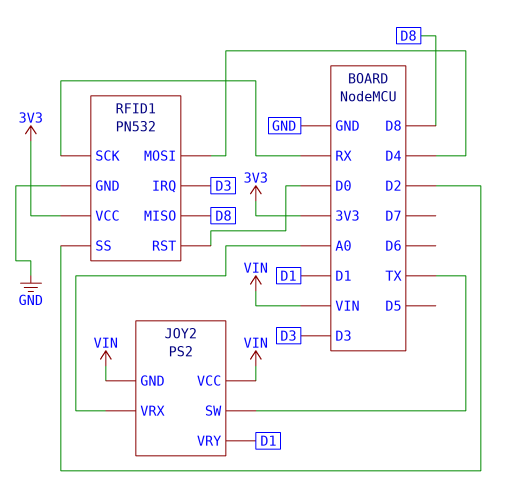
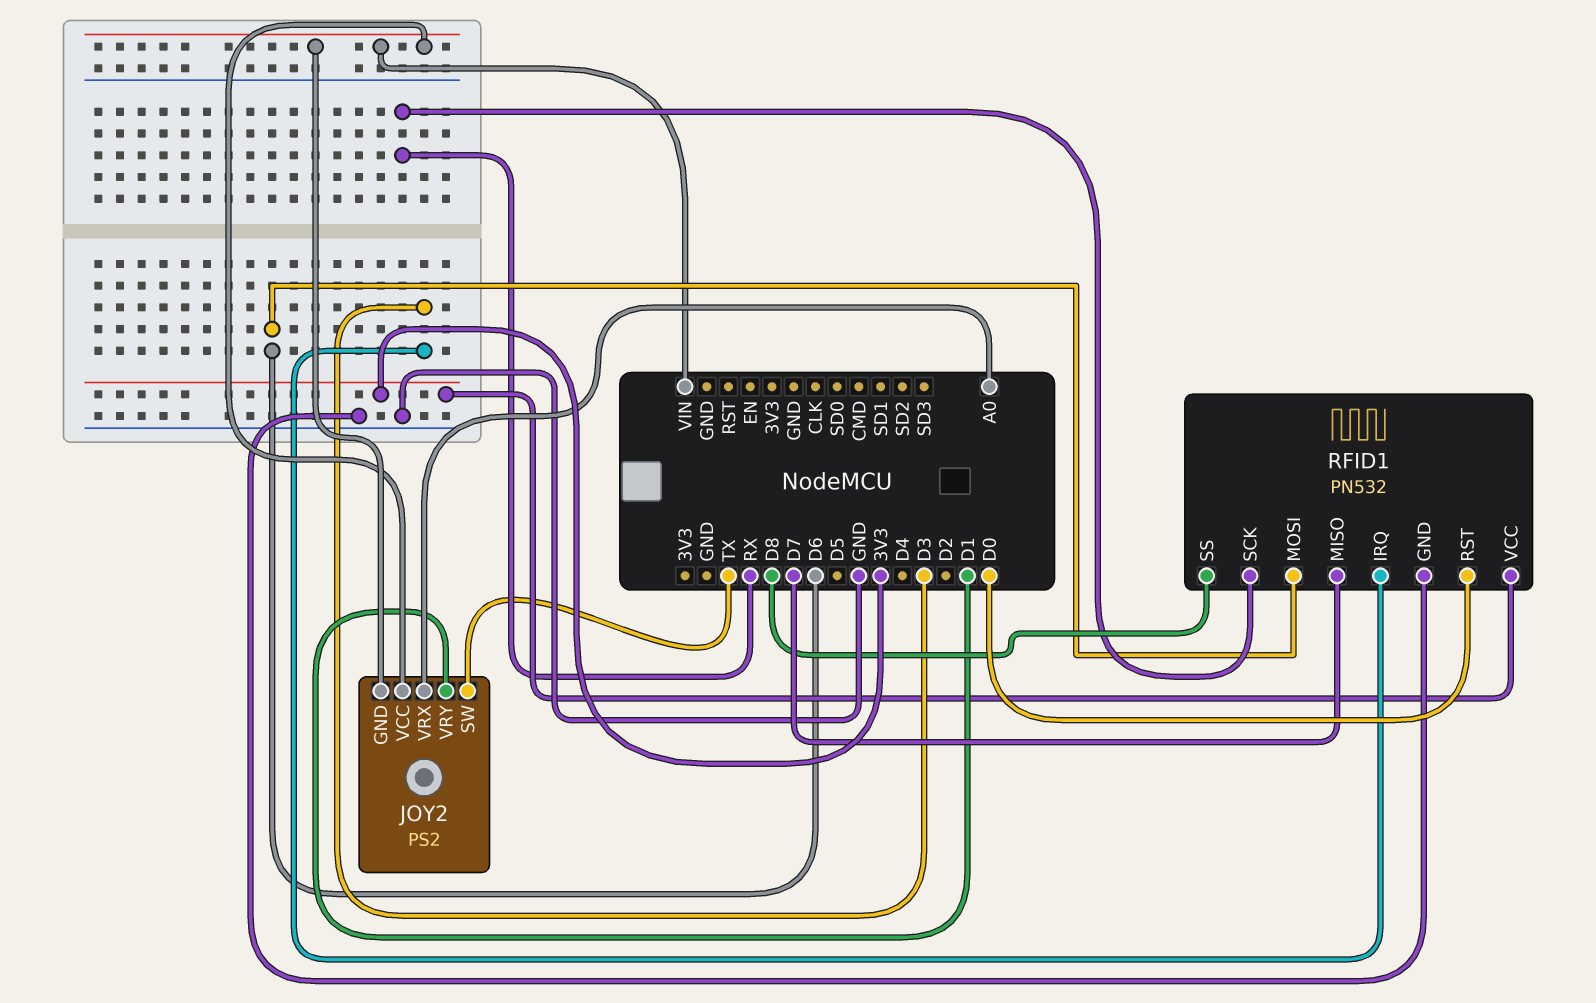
RFID1 pin MISO: D8 -> D7
RFID1 pin MOSI: D4 -> D6
RFID1 pin SS: D2 -> D8

